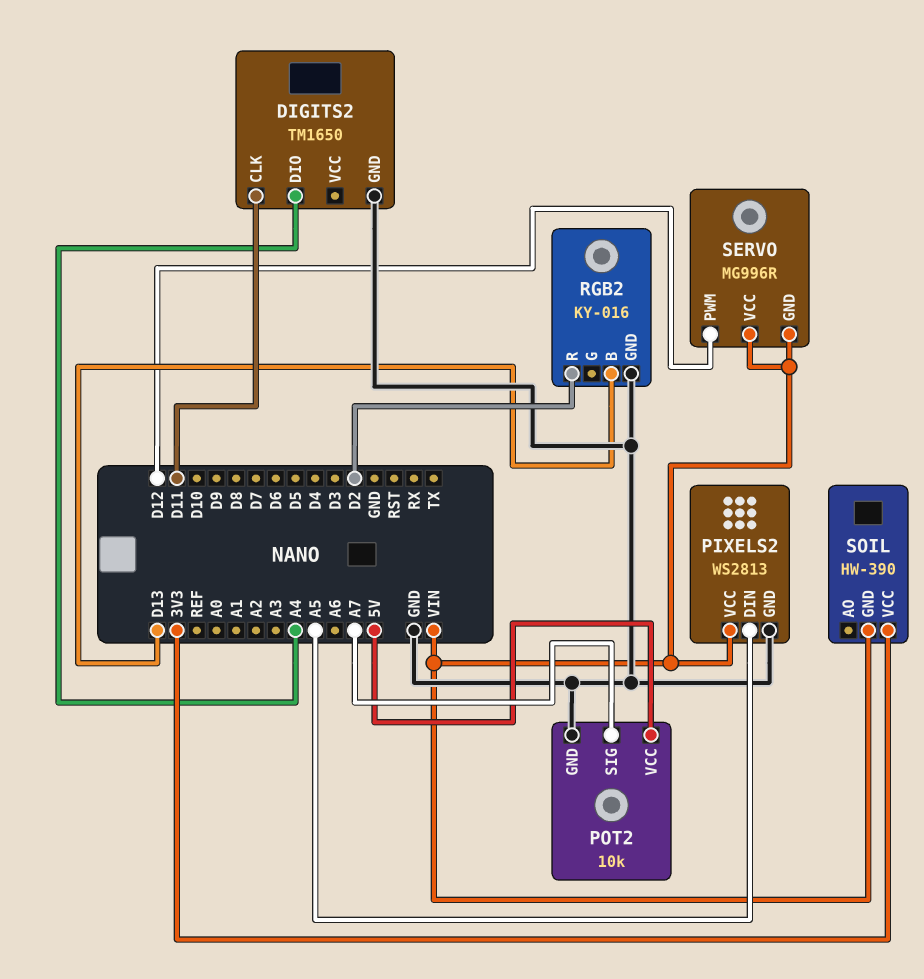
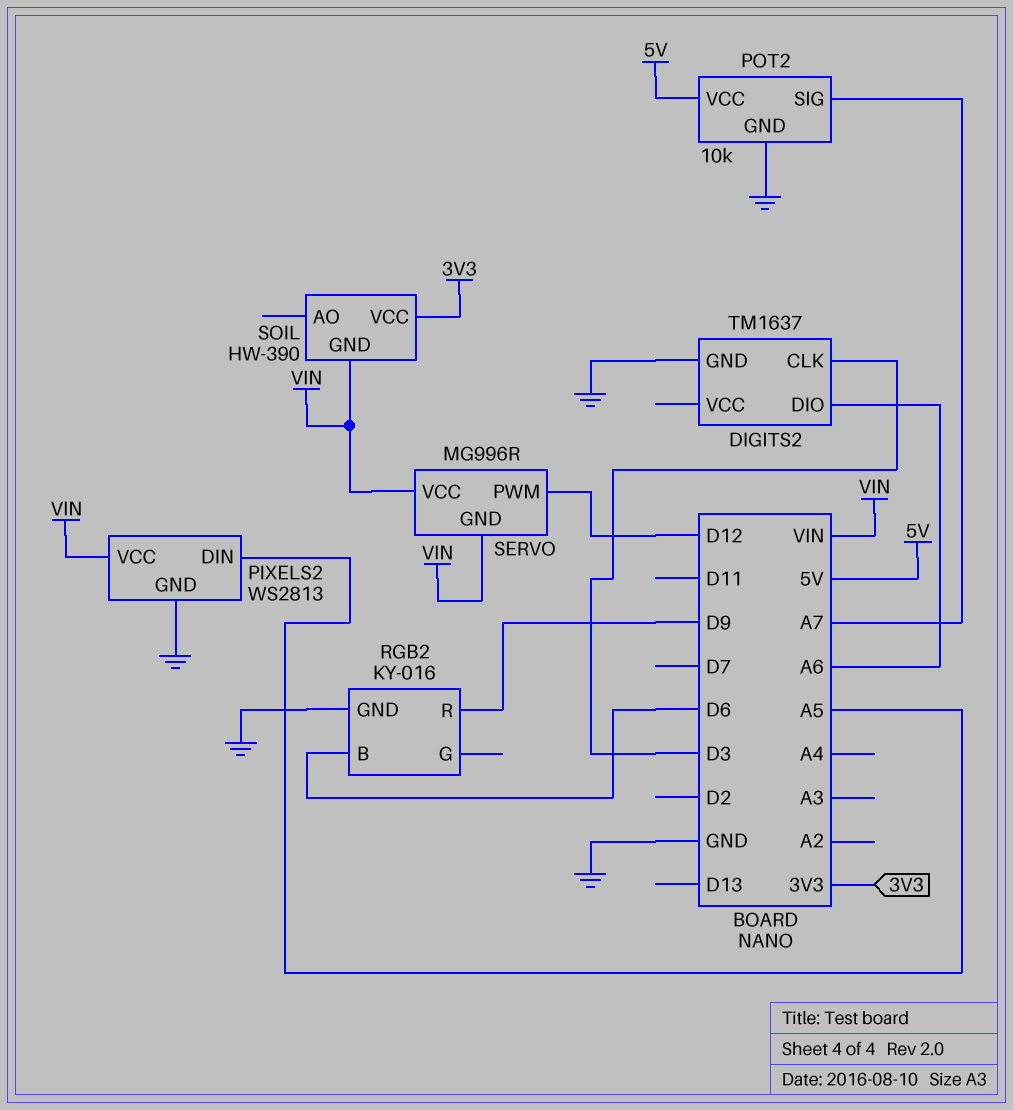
DIGITS2: TM1650 -> TM1637
DIGITS2 pin CLK: D11 -> D3
DIGITS2 pin DIO: A4 -> A6
RGB2 pin B: D13 -> D6
RGB2 pin R: D2 -> D9

